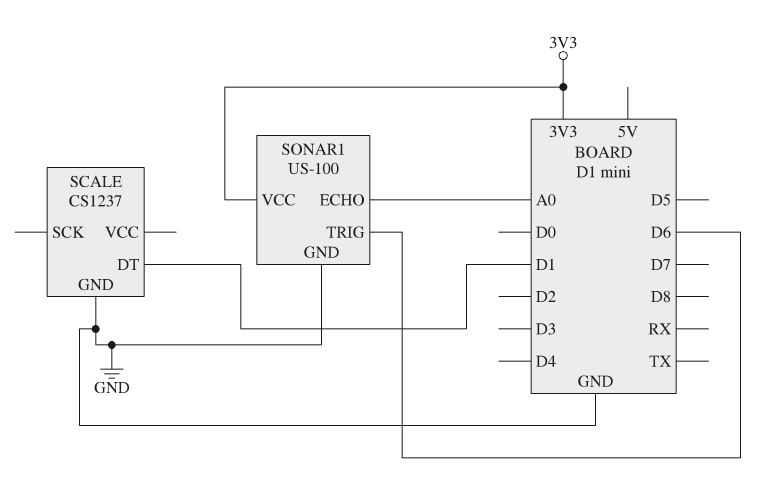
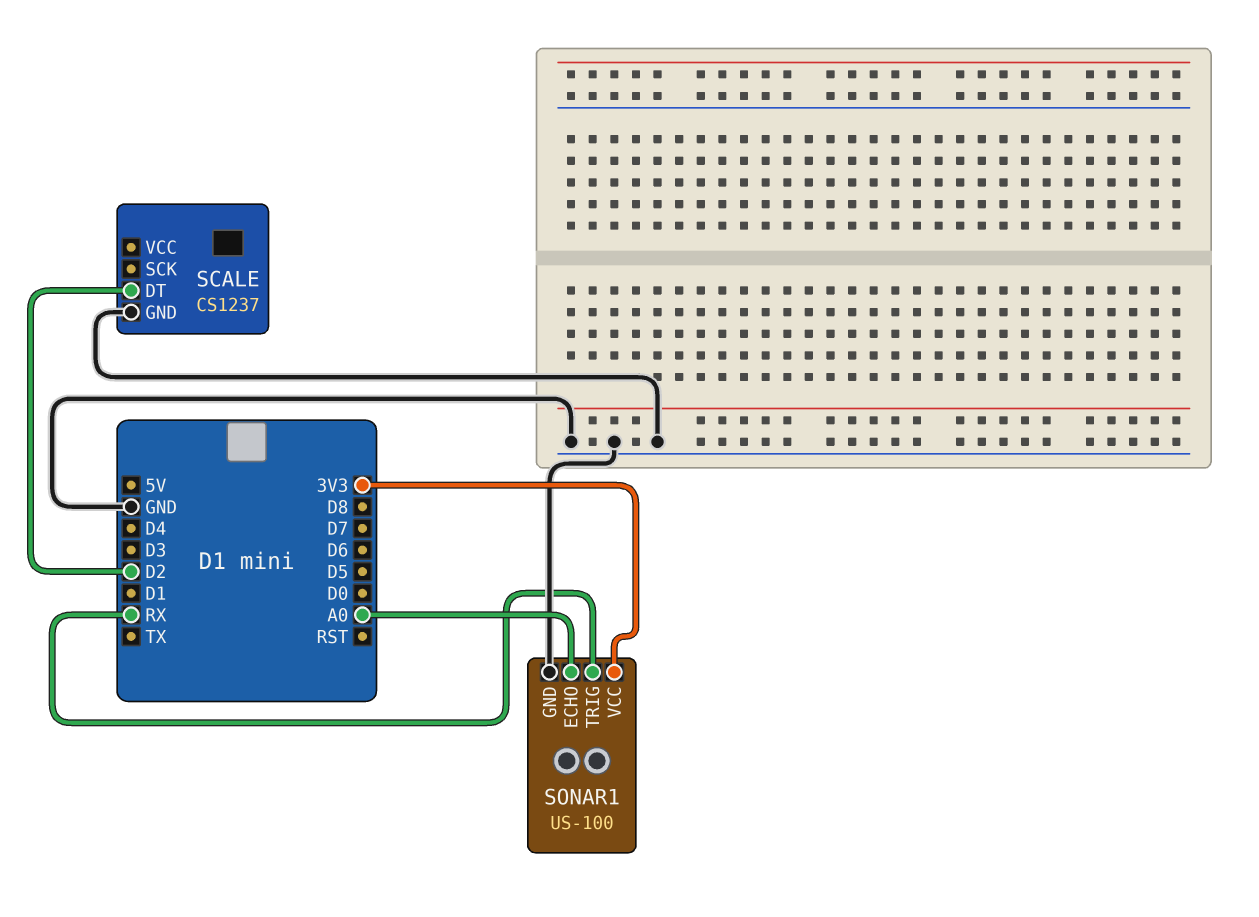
SCALE pin DT: D1 -> D2
SONAR1 pin TRIG: D6 -> RX

